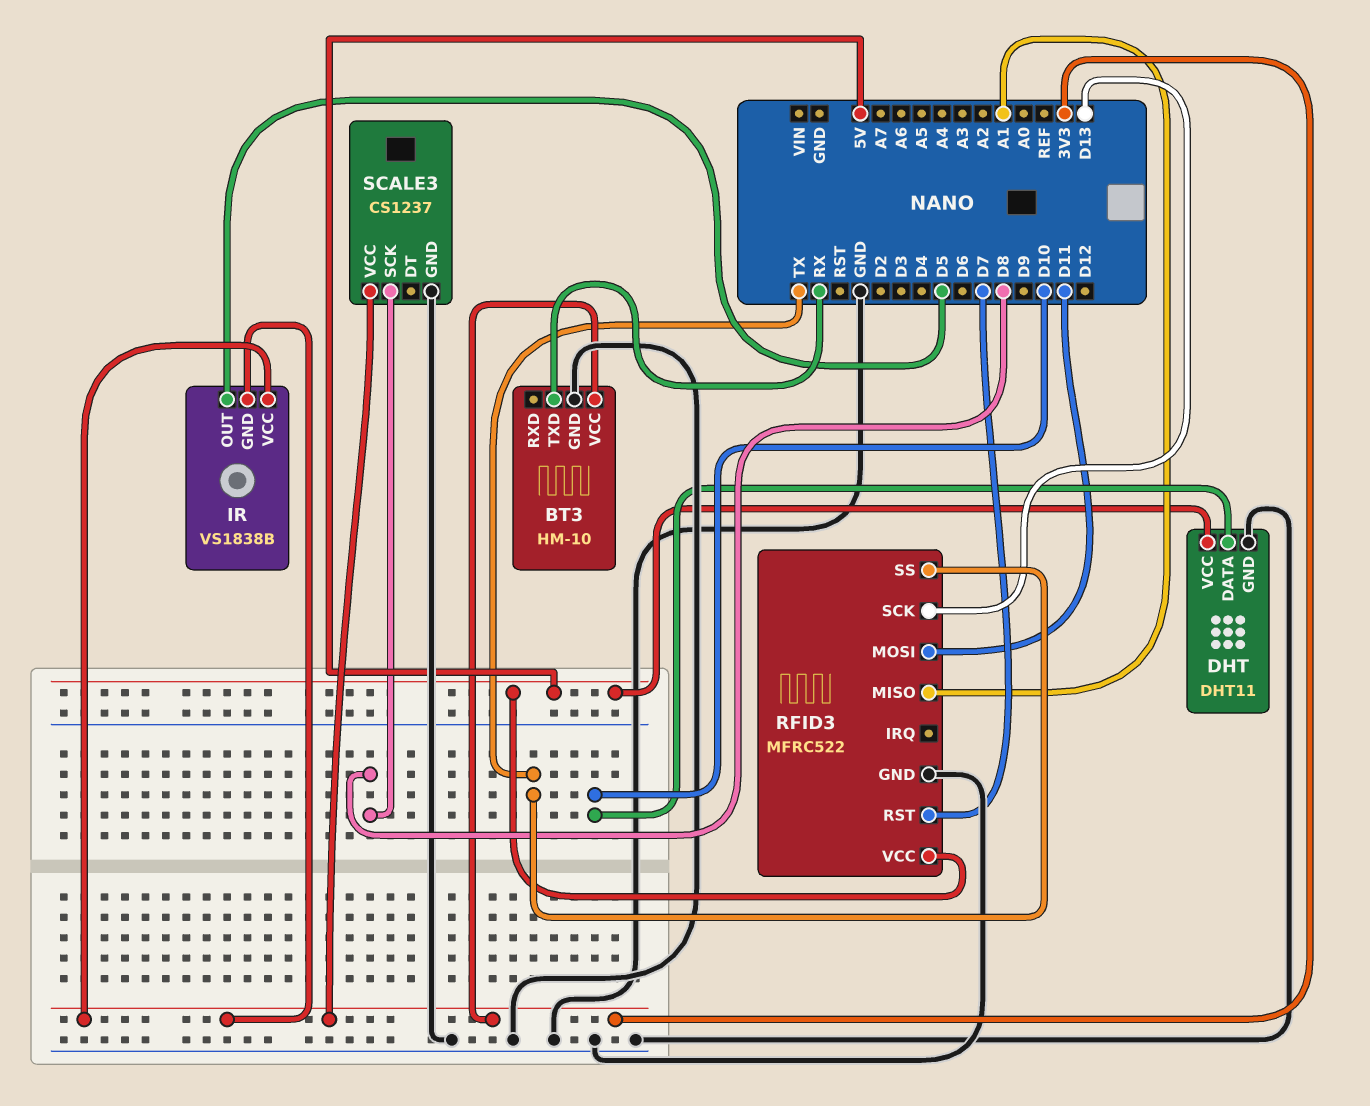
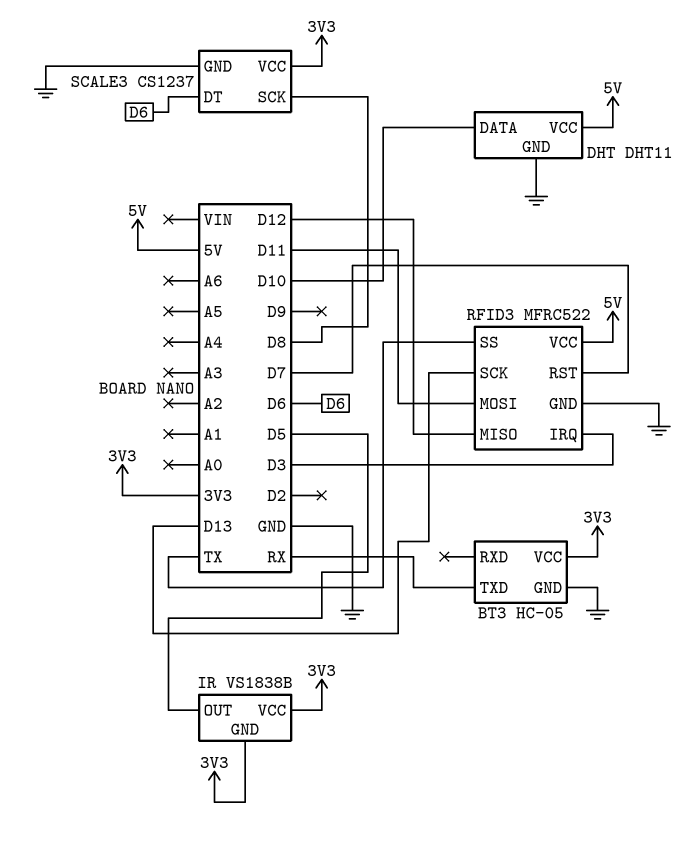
BT3: HM-10 -> HC-05
RFID3 pin IRQ: none -> D3
RFID3 pin MISO: A1 -> D12
SCALE3 pin DT: none -> D6

